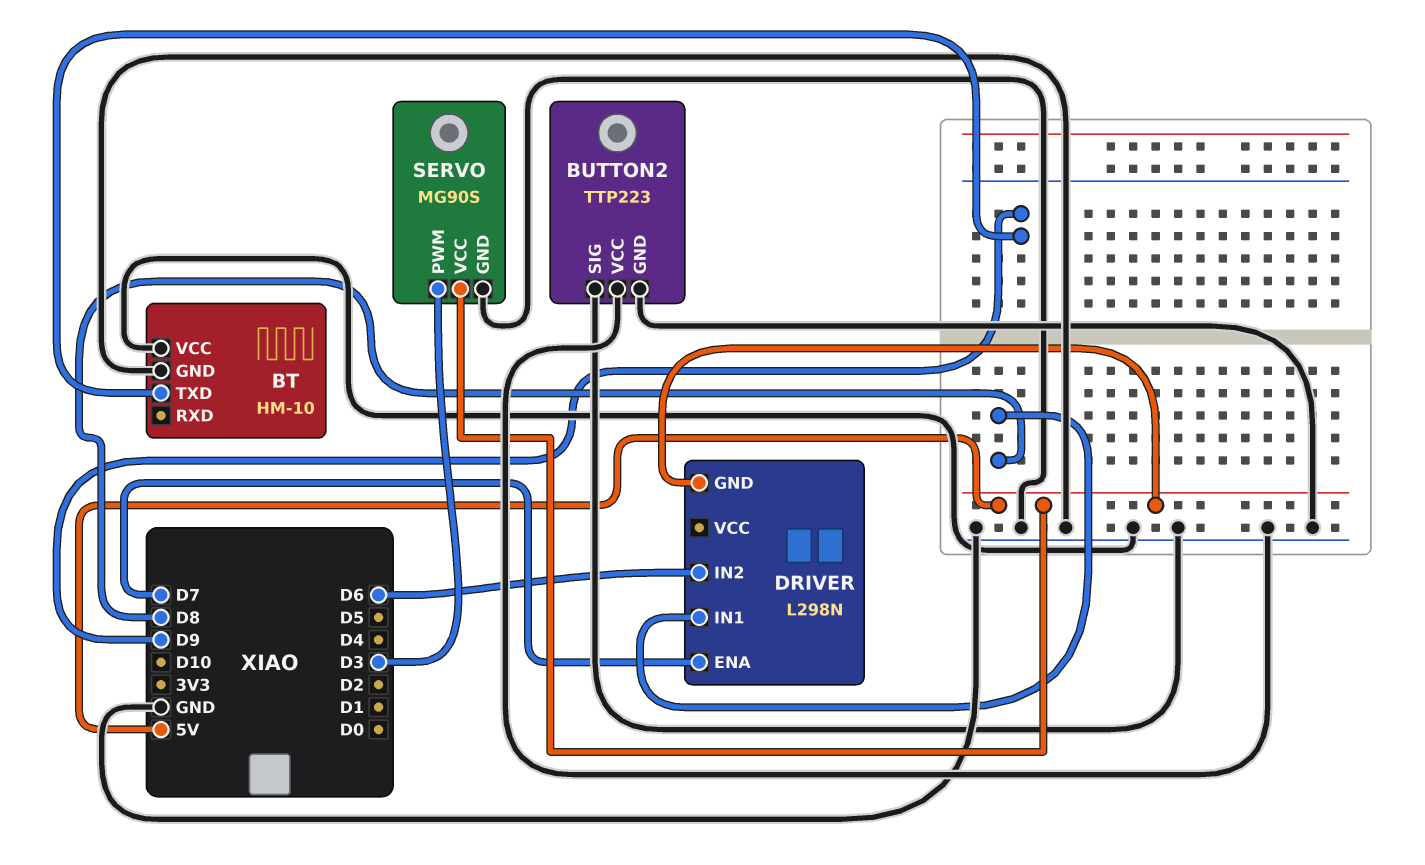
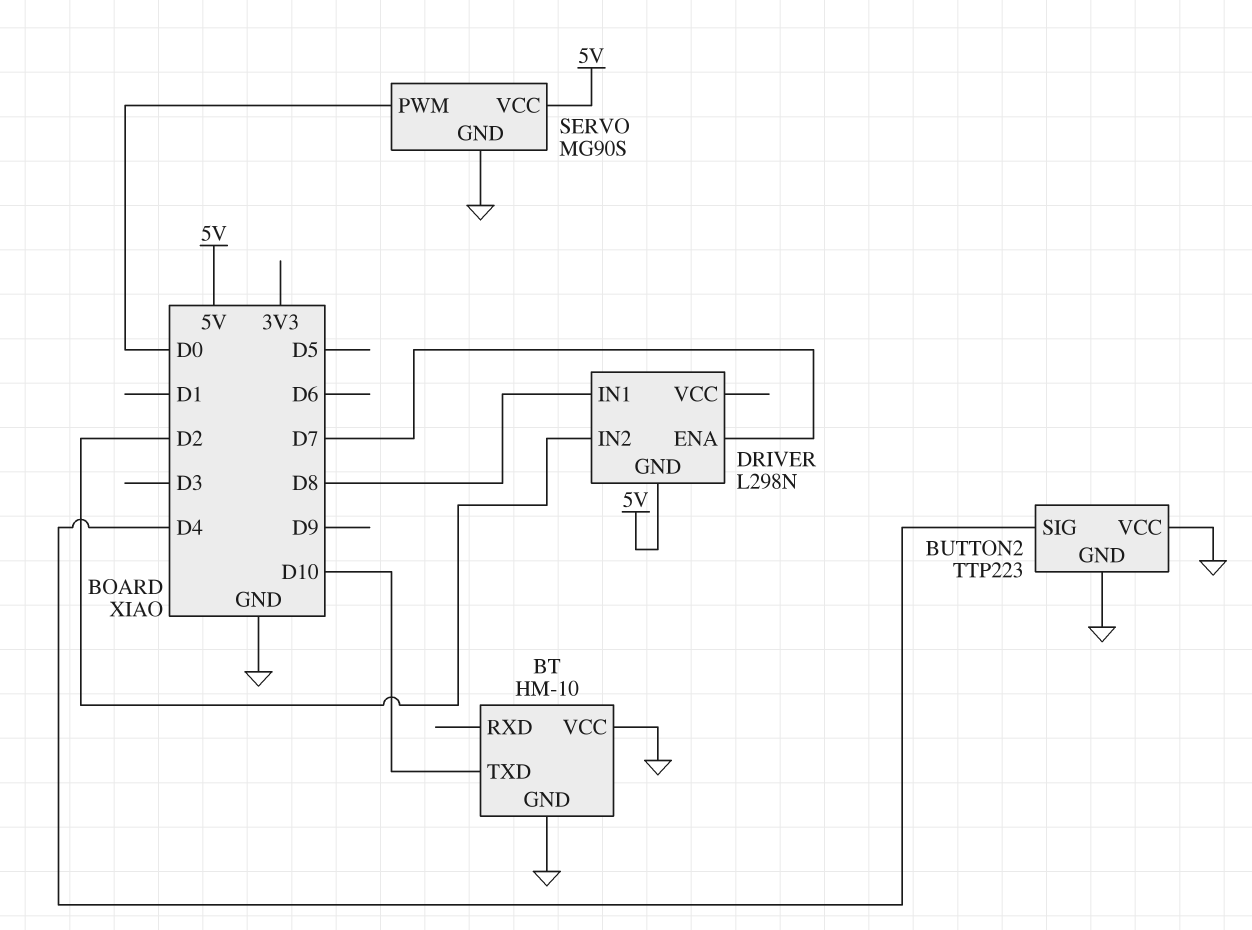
BT pin TXD: D9 -> D10
BUTTON2 pin SIG: GND -> D4
DRIVER pin IN2: D6 -> D2
SERVO pin PWM: D3 -> D0

